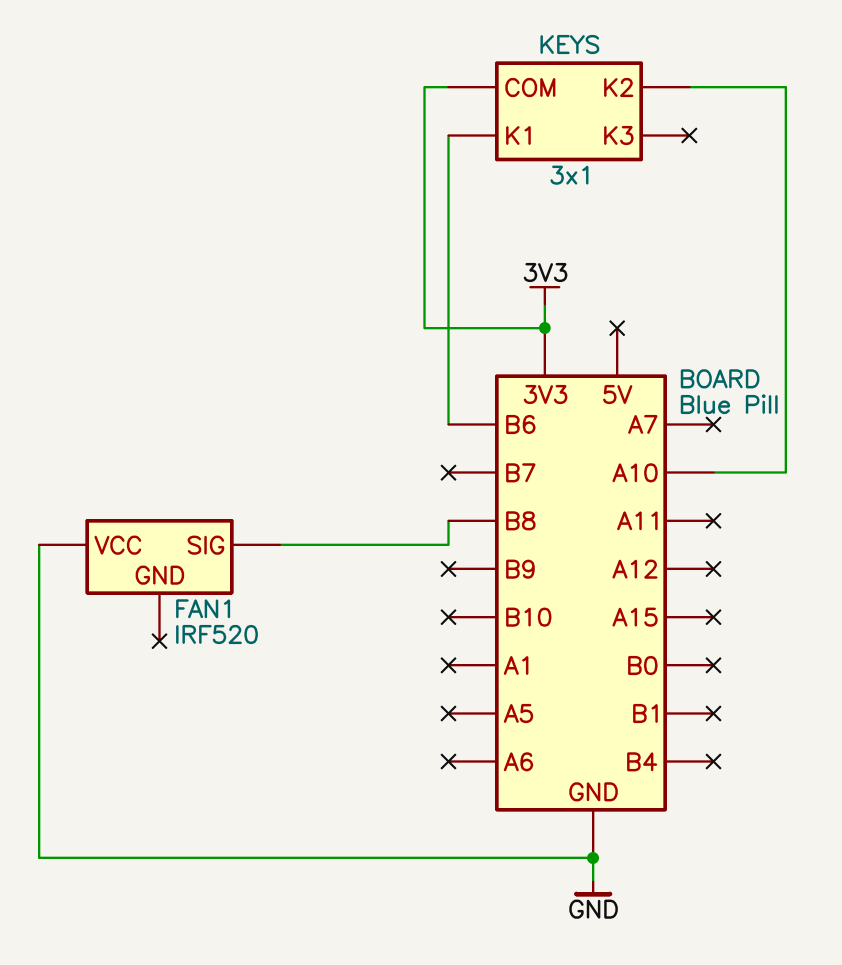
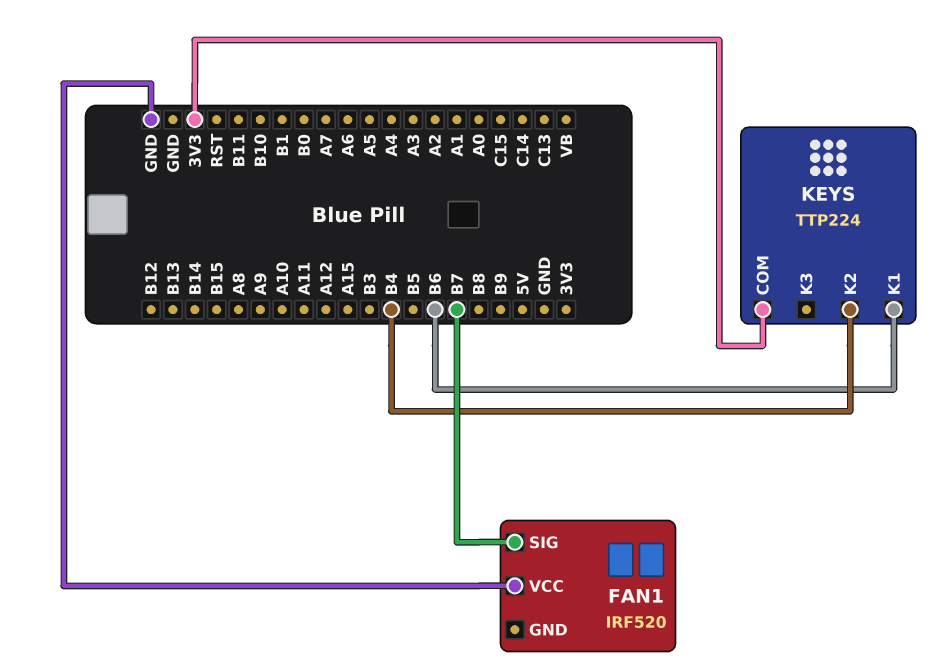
FAN1 pin SIG: B8 -> B7
KEYS: 3x1 -> TTP224
KEYS pin K2: A10 -> B4

